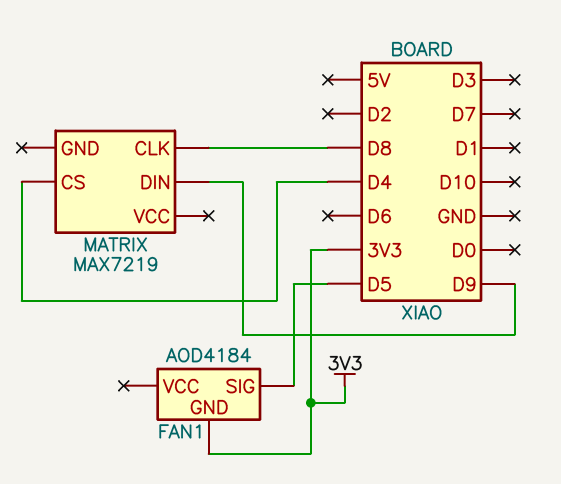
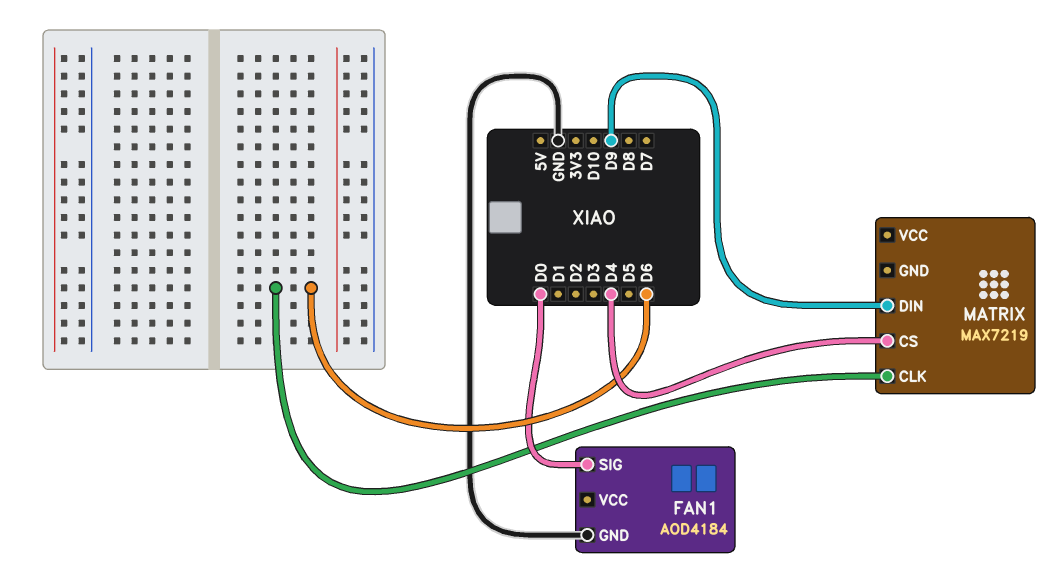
FAN1 pin GND: 3V3 -> GND
FAN1 pin SIG: D5 -> D0
MATRIX pin CLK: D8 -> D6

